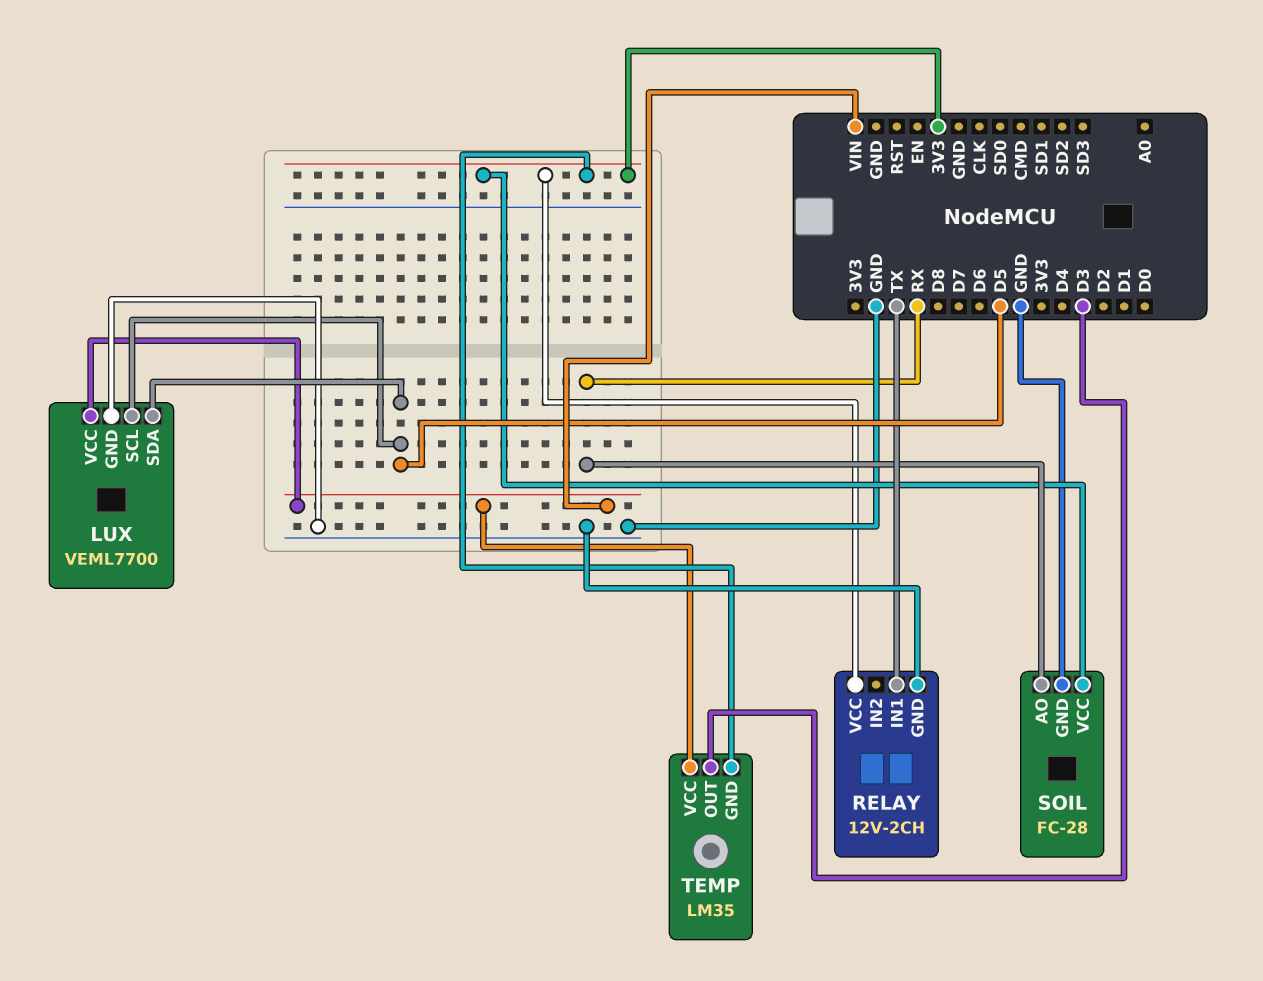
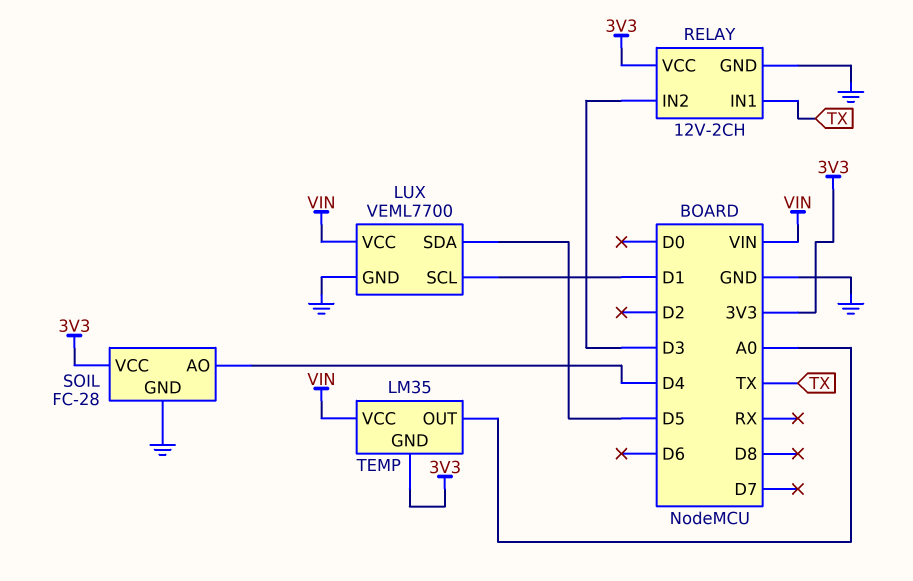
LUX pin SCL: D5 -> D1
RELAY pin IN2: none -> D3
SOIL pin AO: RX -> D4
TEMP pin OUT: D3 -> A0

